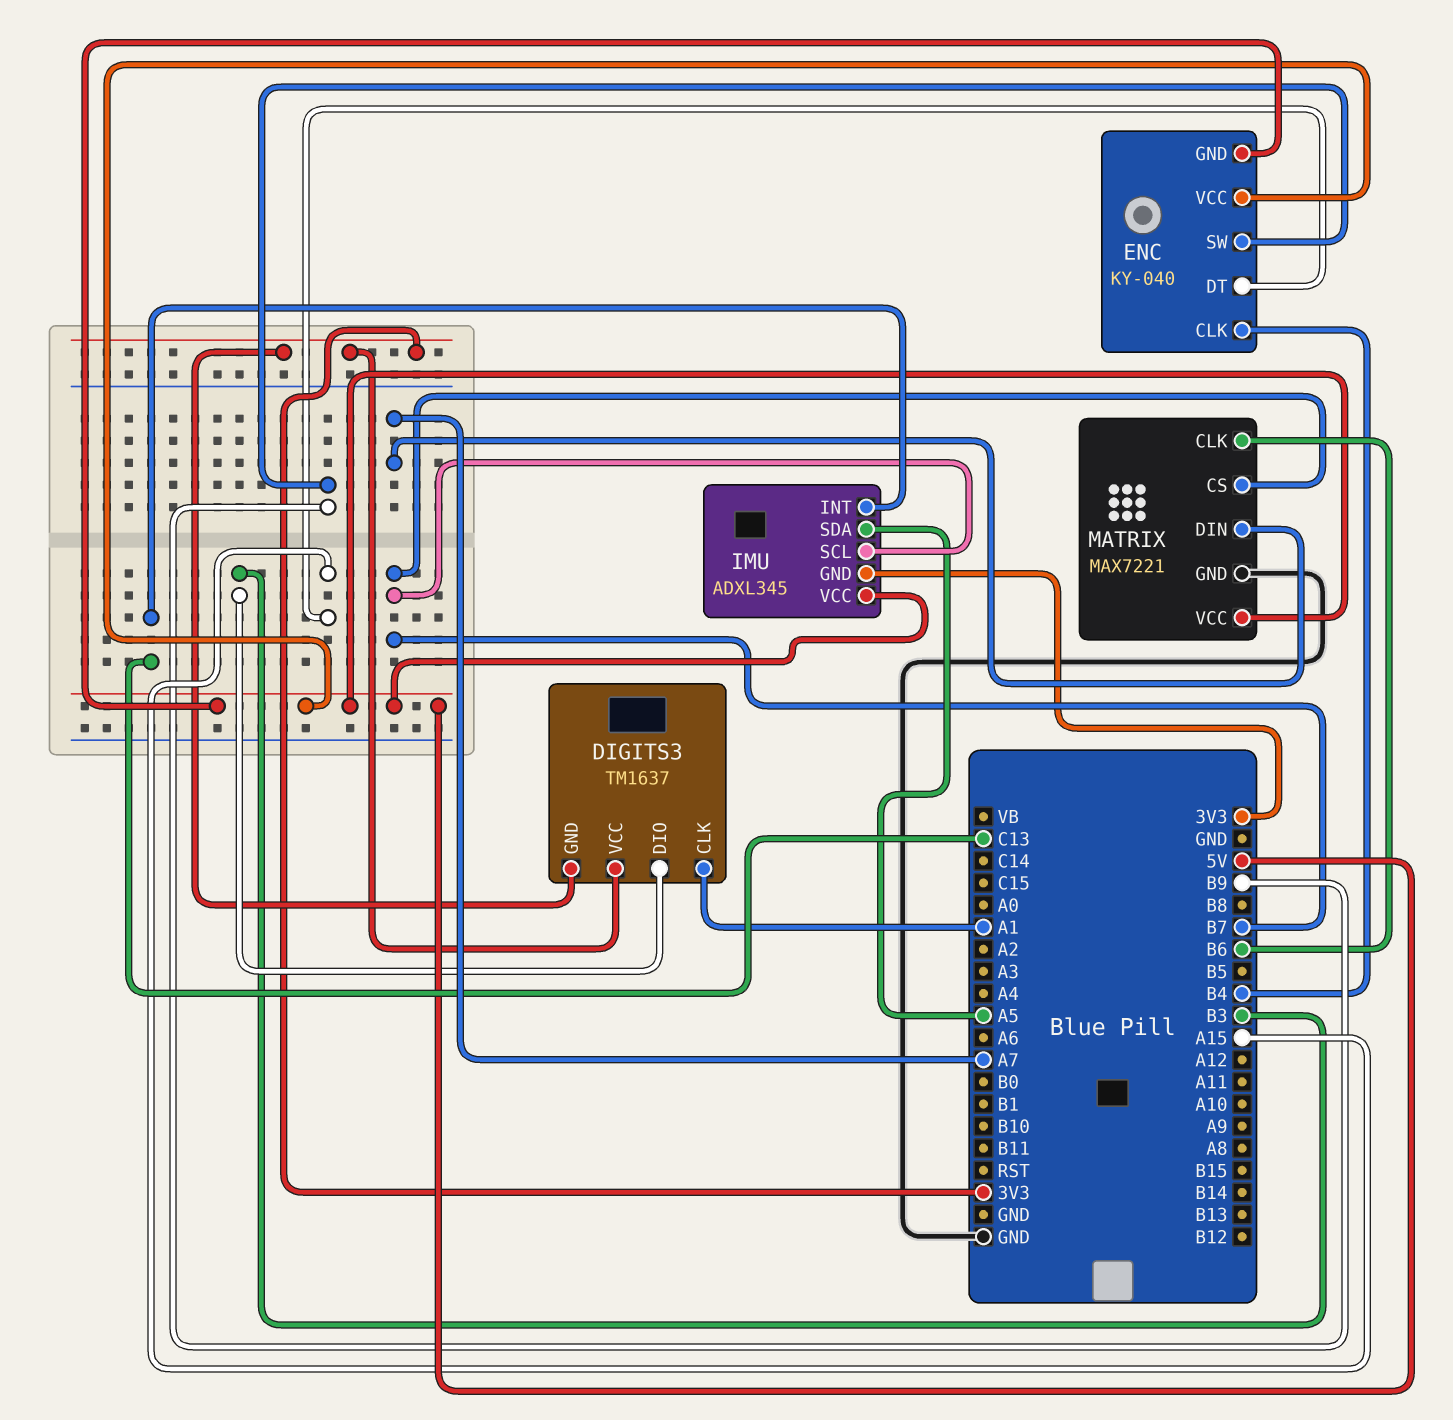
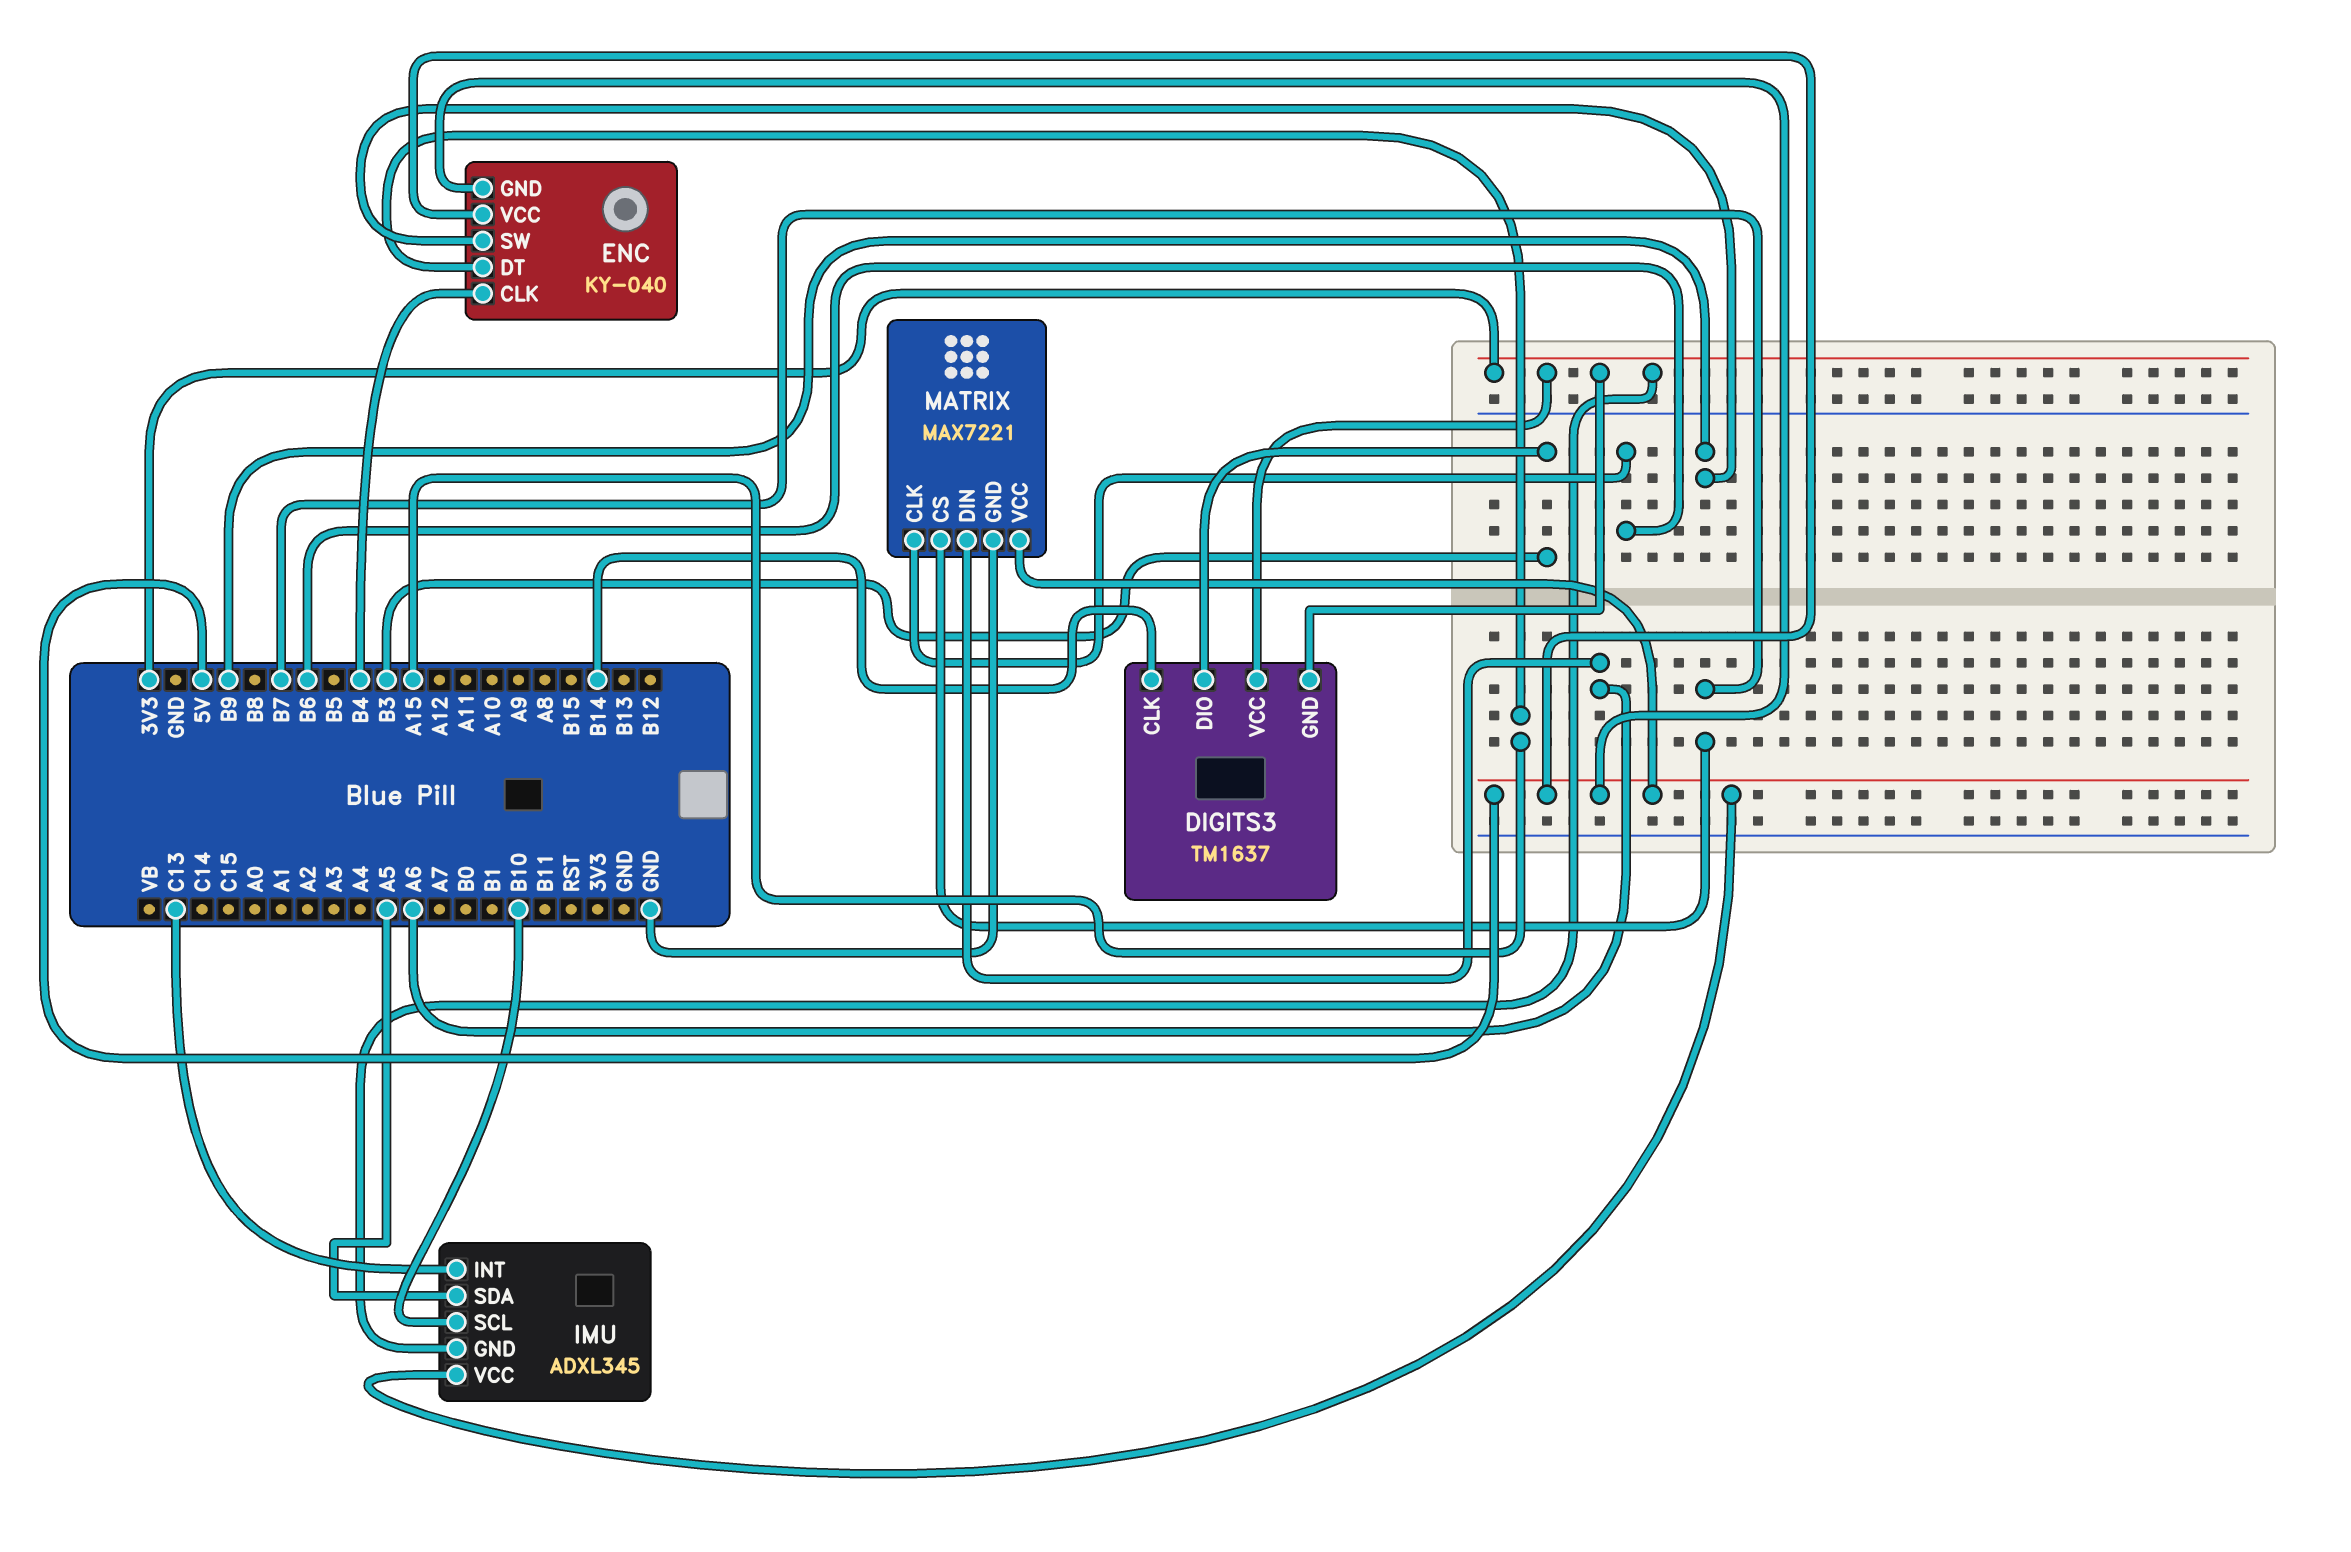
DIGITS3 pin CLK: A1 -> B14
IMU pin SCL: B7 -> B10
MATRIX pin DIN: A7 -> A6

